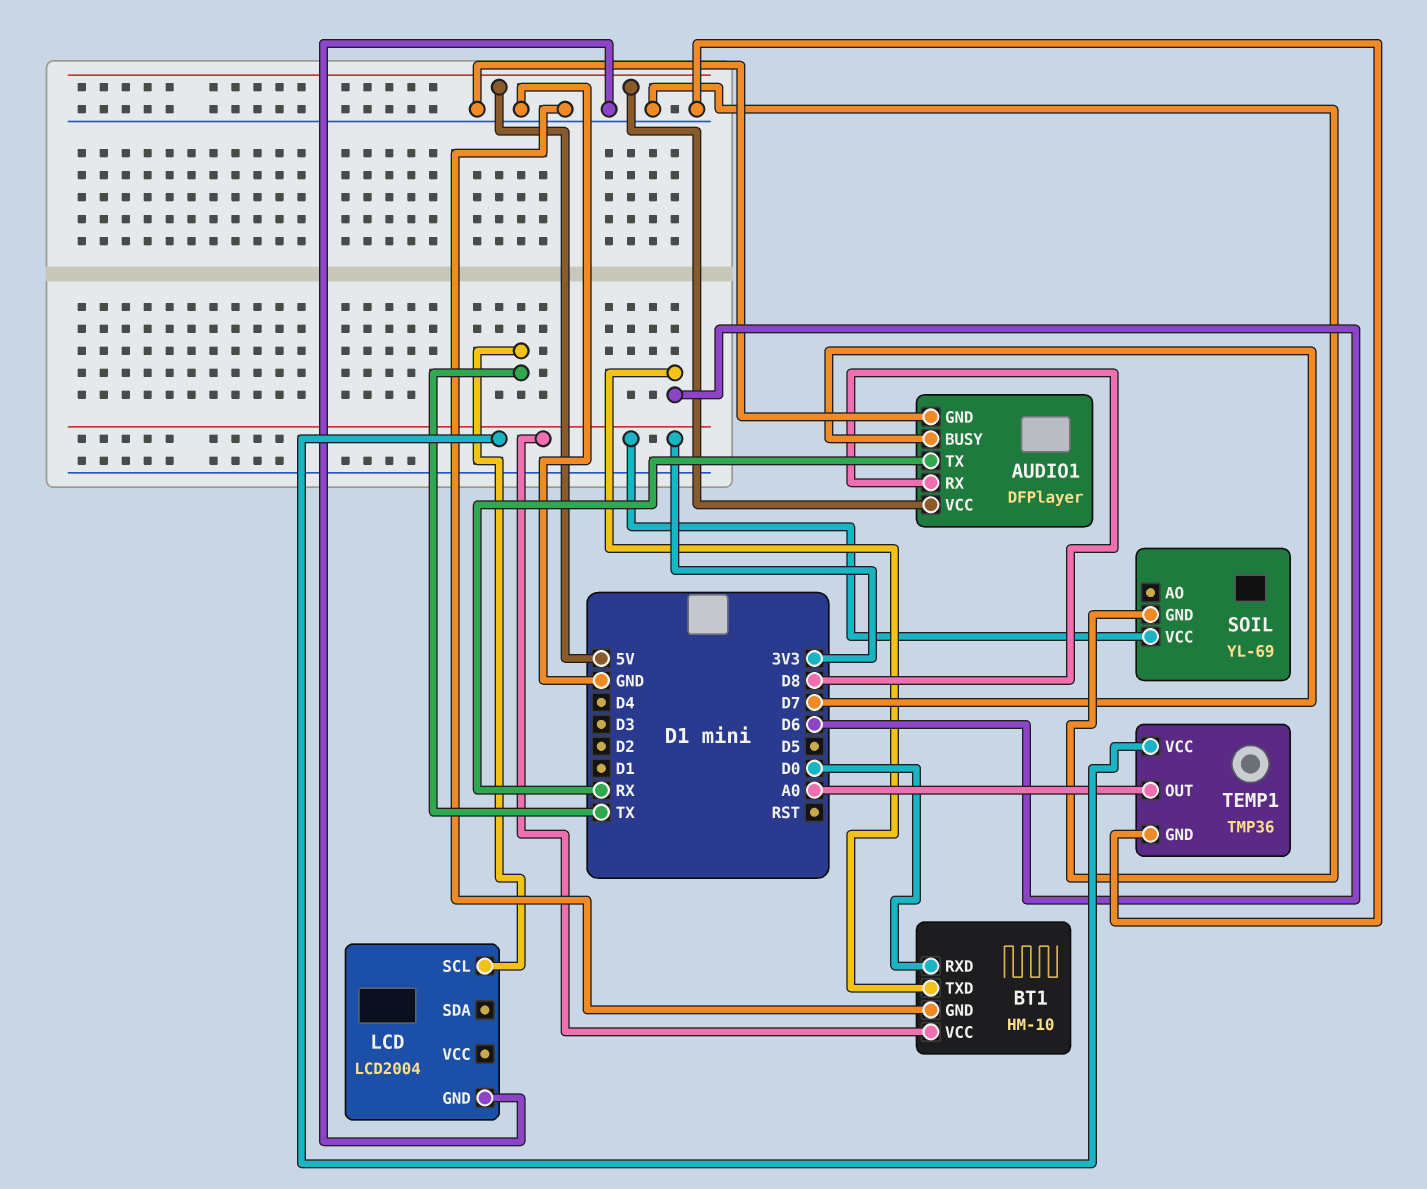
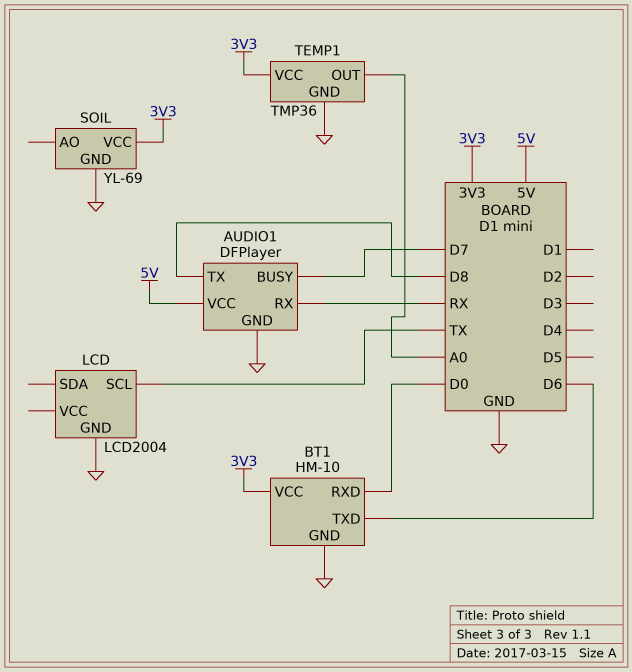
AUDIO1 pin RX: D8 -> RX
AUDIO1 pin TX: RX -> D8

